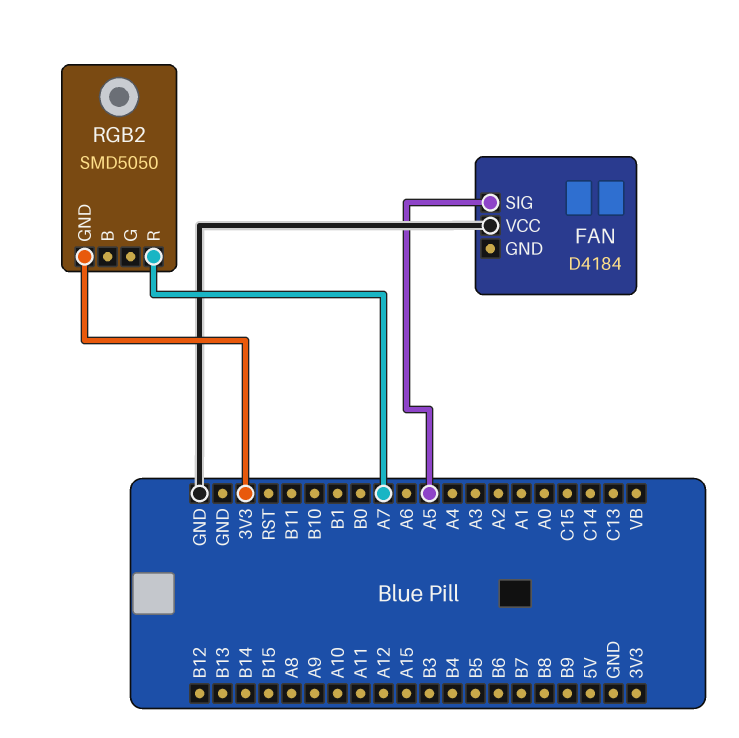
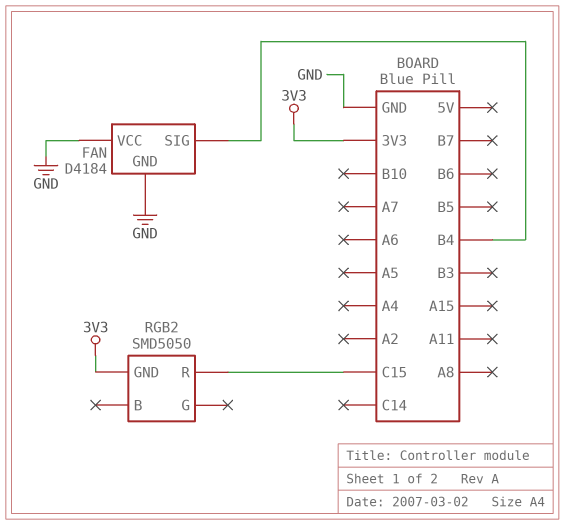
FAN pin GND: none -> GND
FAN pin SIG: A5 -> B4
RGB2 pin R: A7 -> C15

